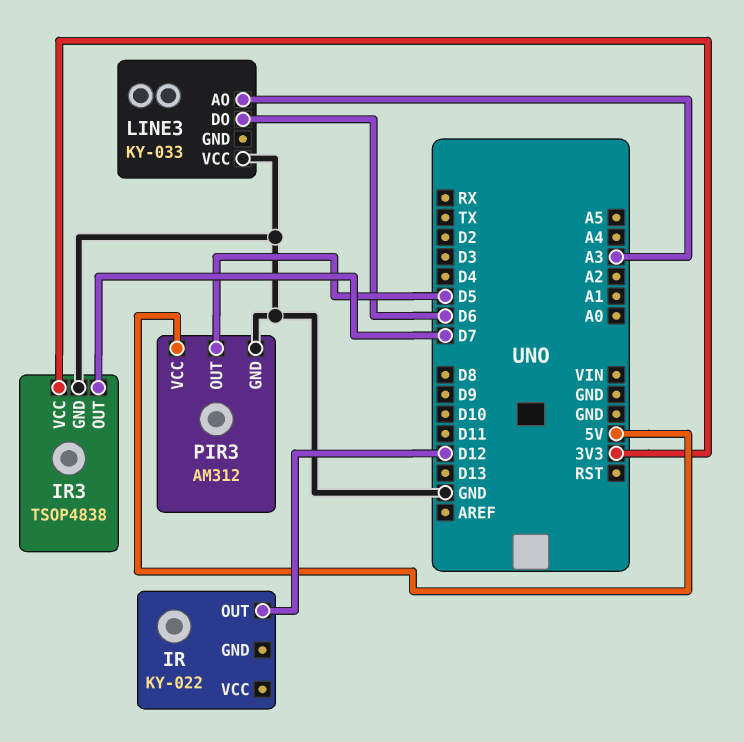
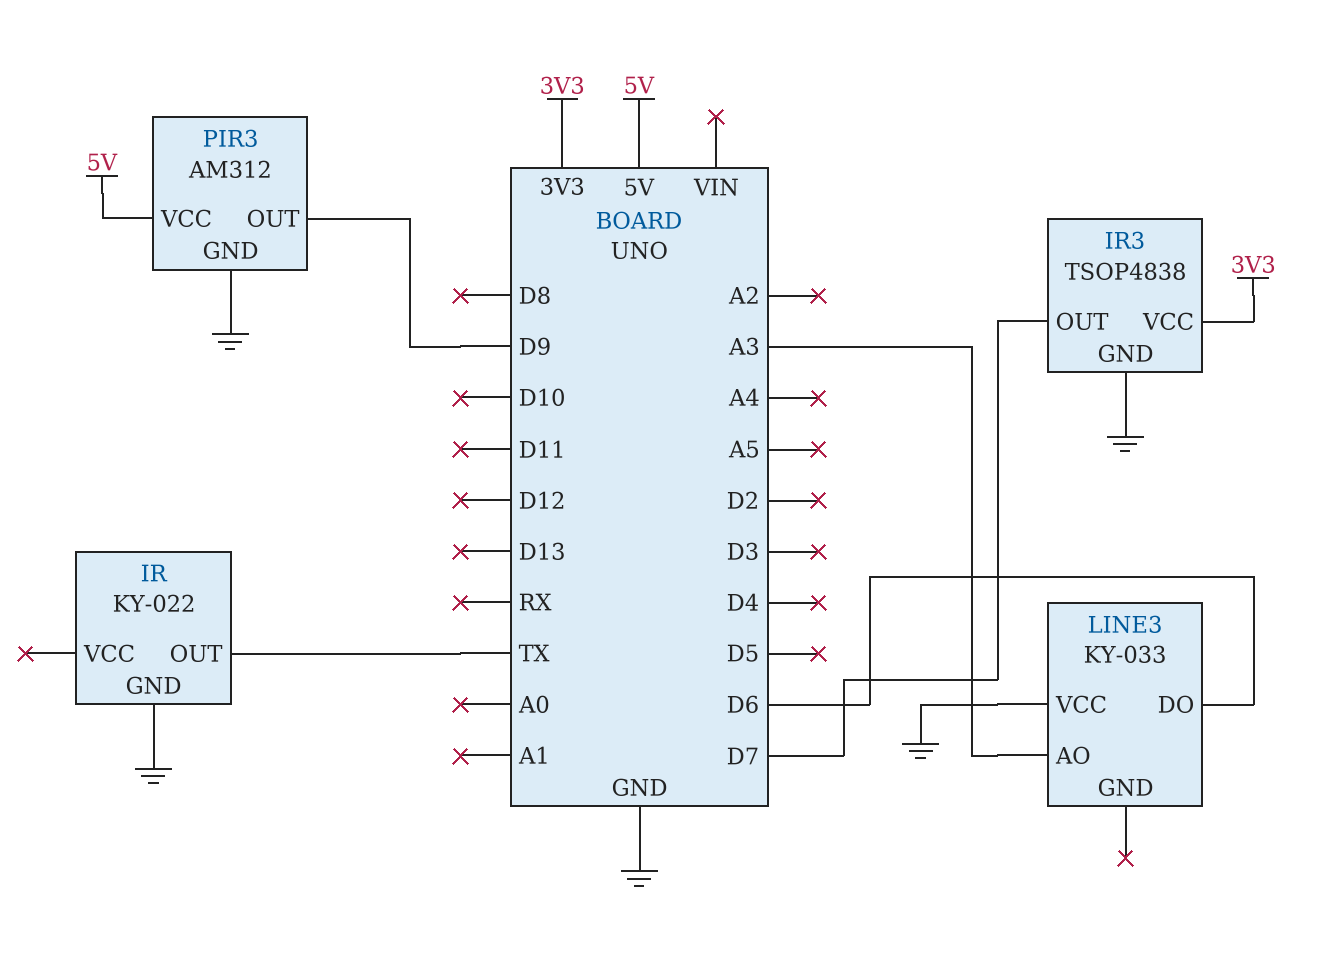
IR pin GND: none -> GND
IR pin OUT: D12 -> TX
PIR3 pin OUT: D5 -> D9

